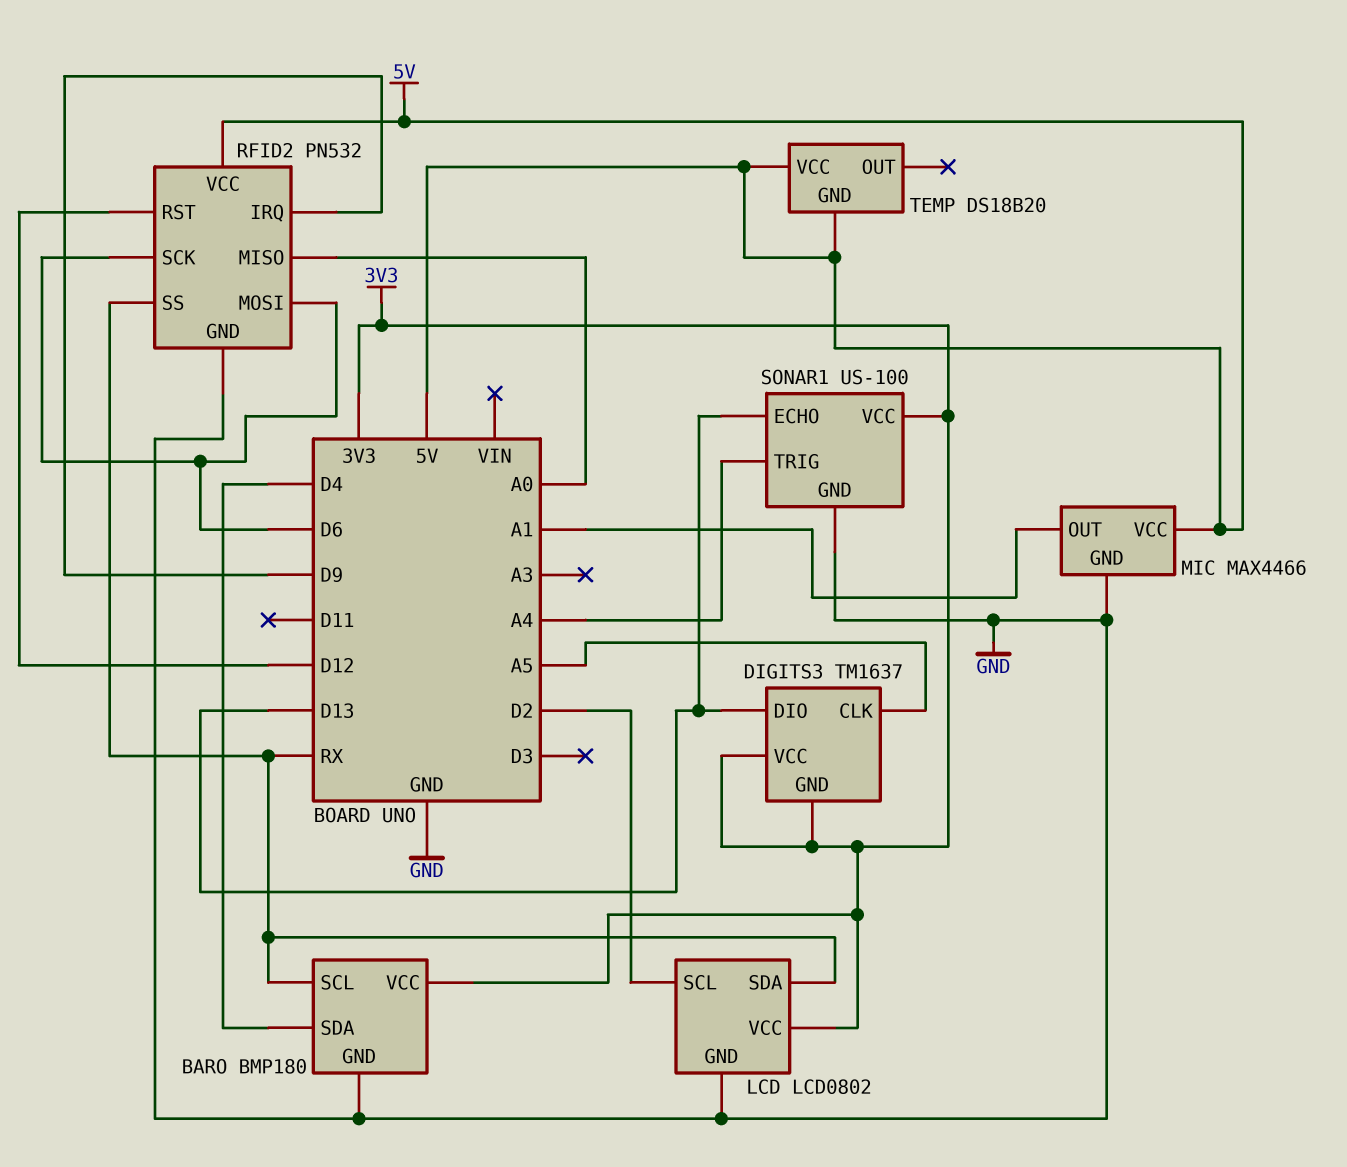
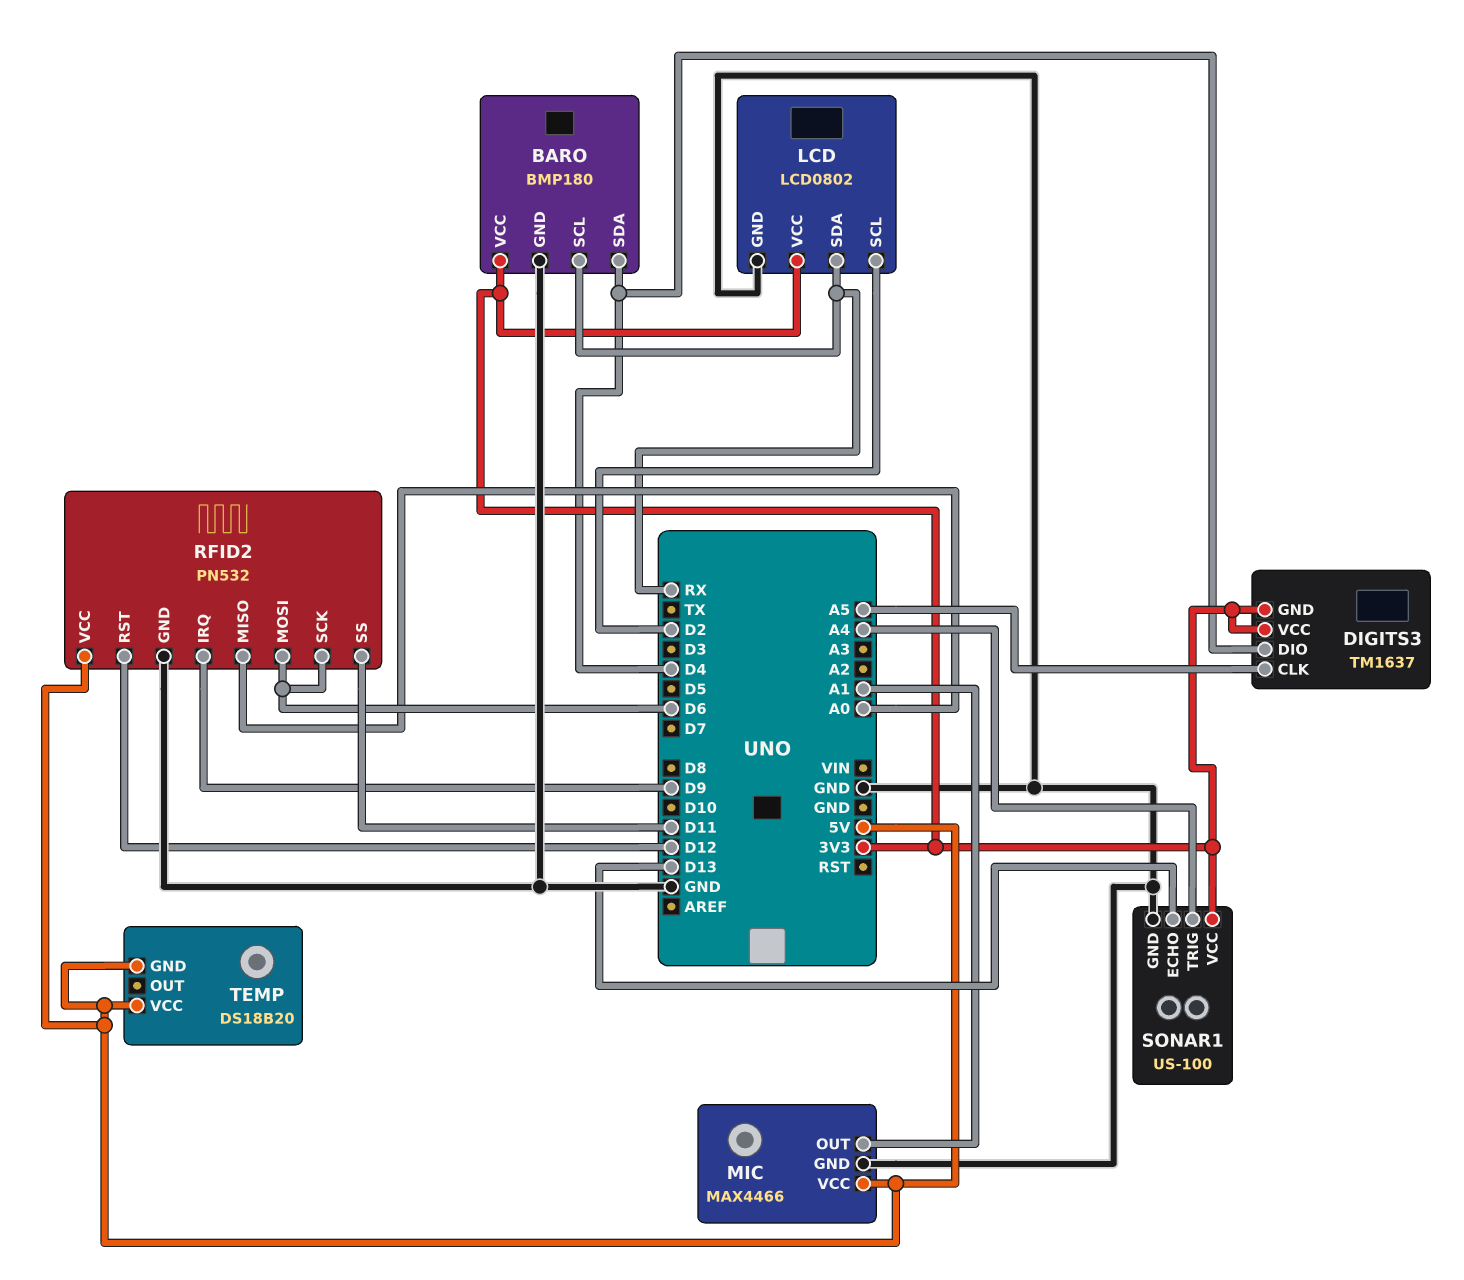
DIGITS3 pin DIO: D13 -> D4
RFID2 pin SS: RX -> D11

